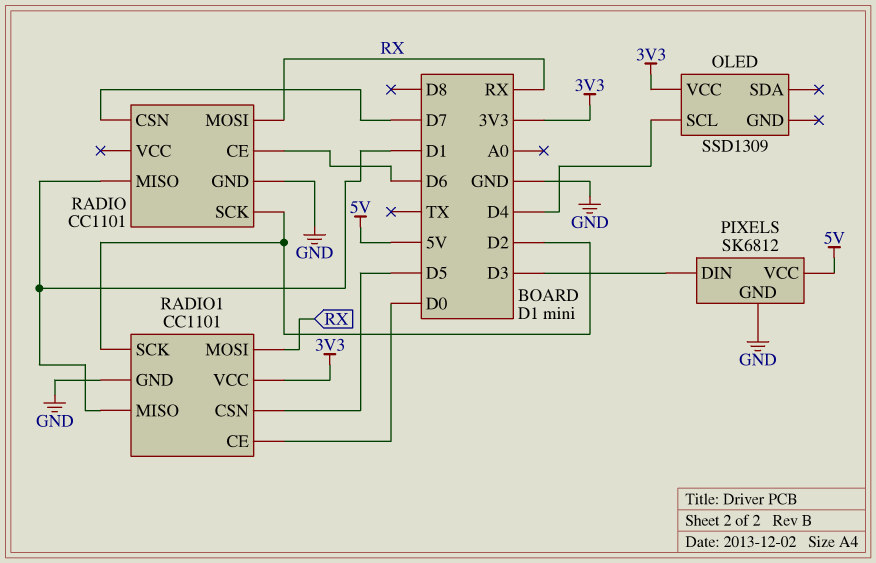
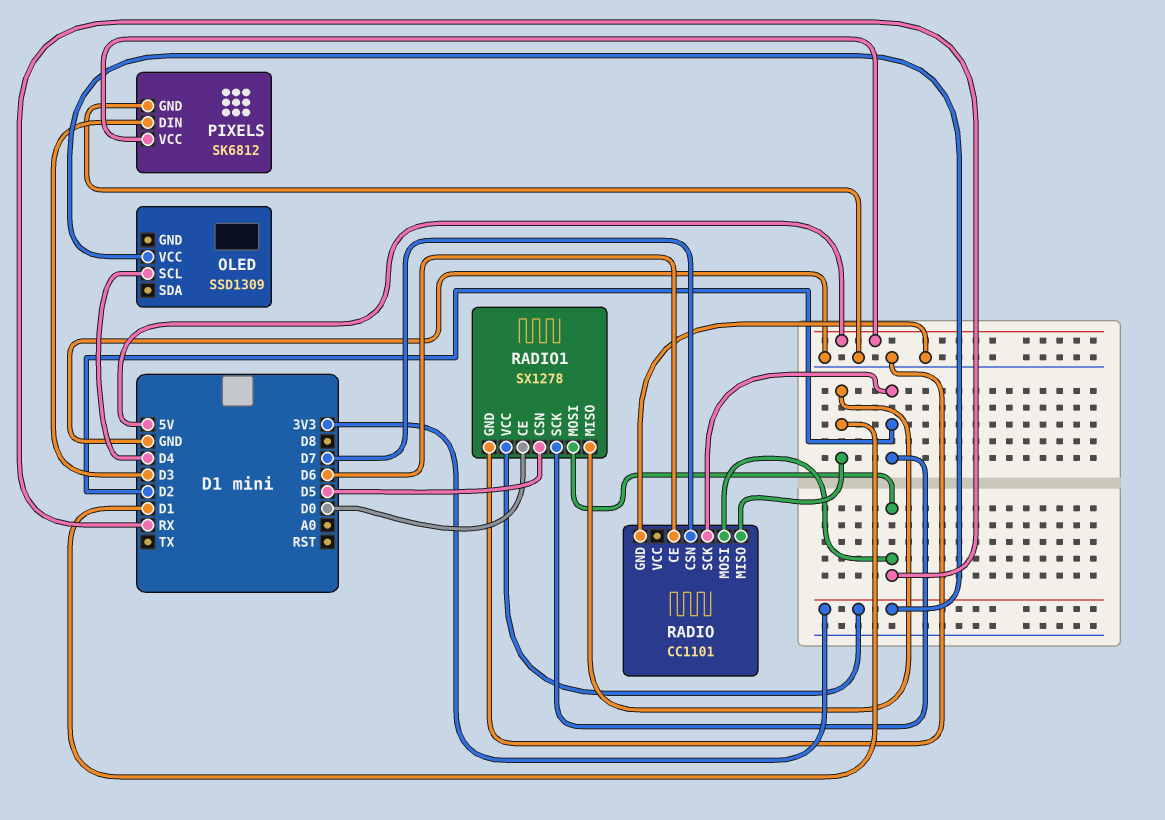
RADIO1: CC1101 -> SX1278

